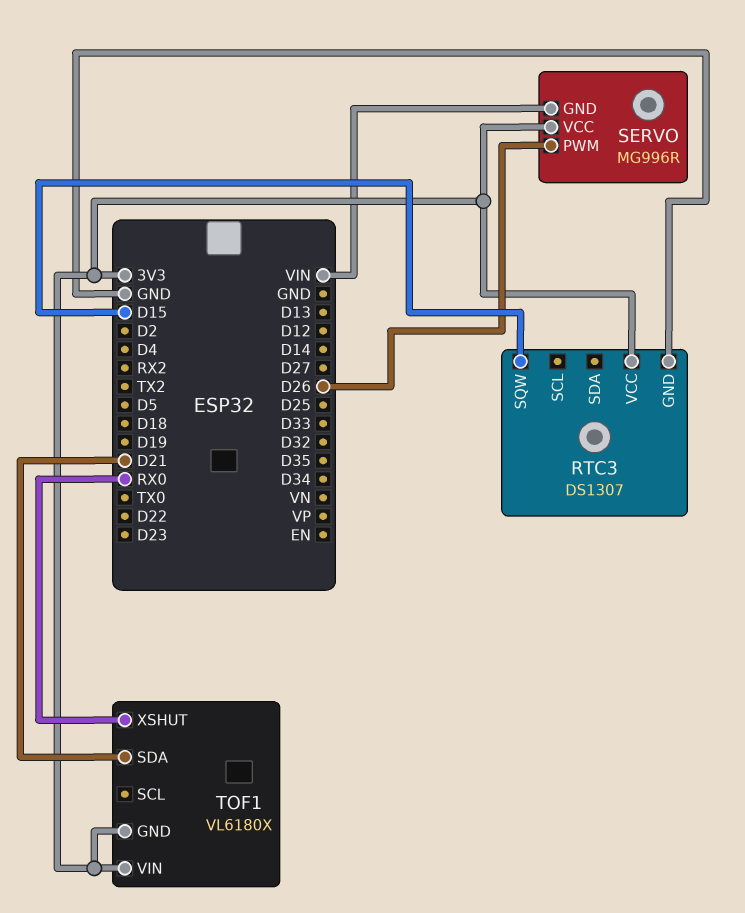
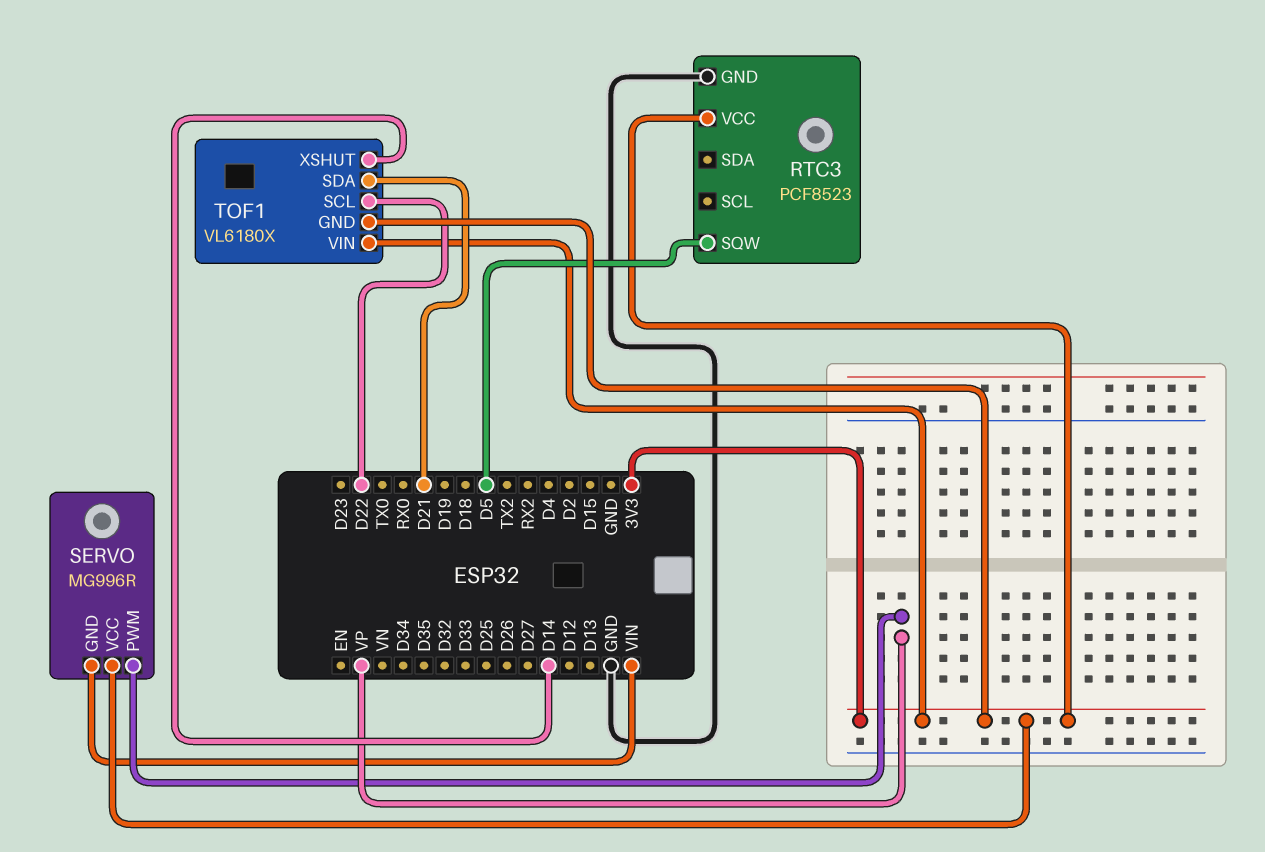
RTC3: DS1307 -> PCF8523
RTC3 pin SQW: D15 -> D5
SERVO pin PWM: D26 -> VP
TOF1 pin SCL: none -> D22
TOF1 pin XSHUT: RX0 -> D14

